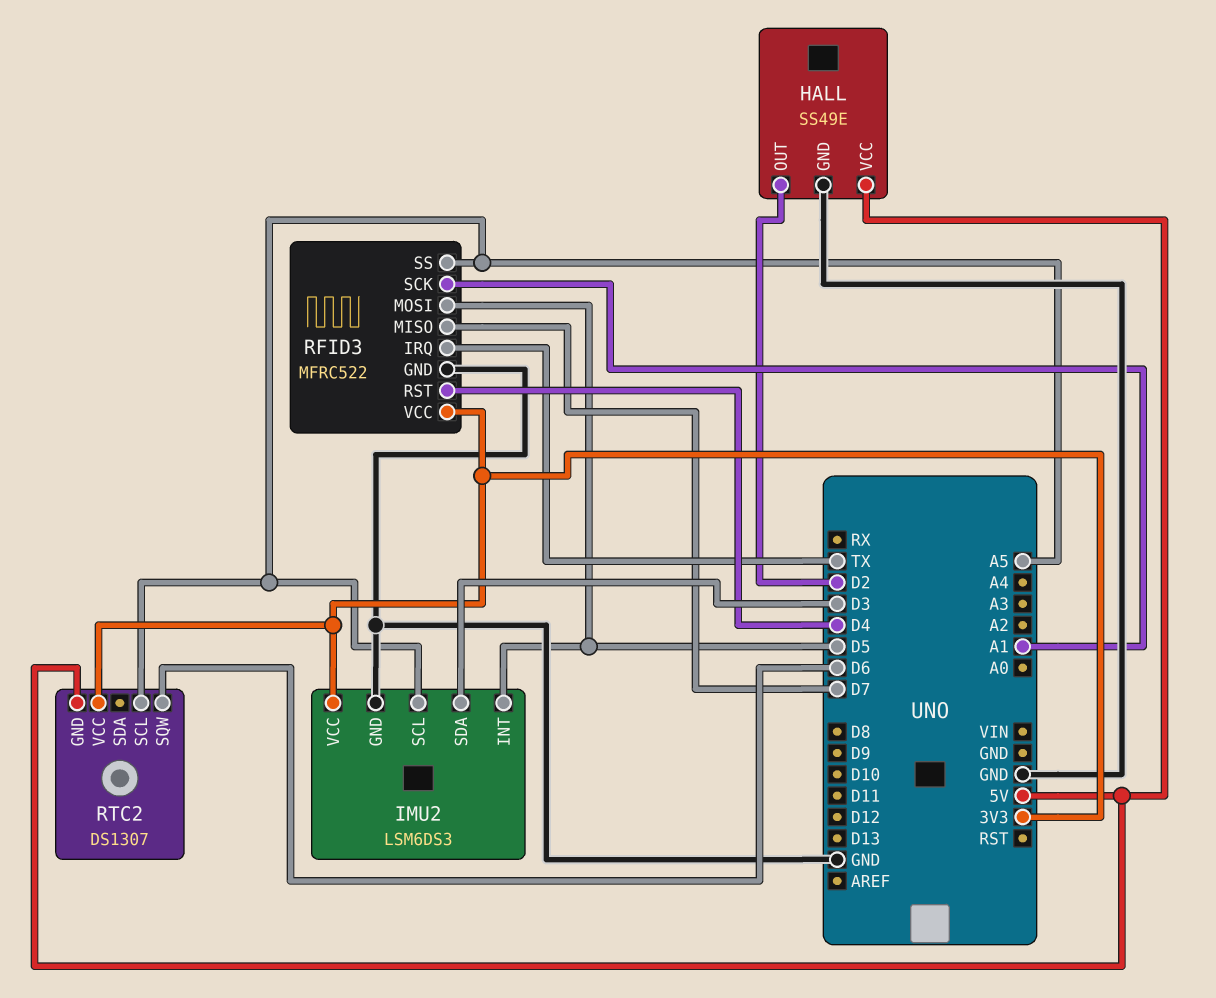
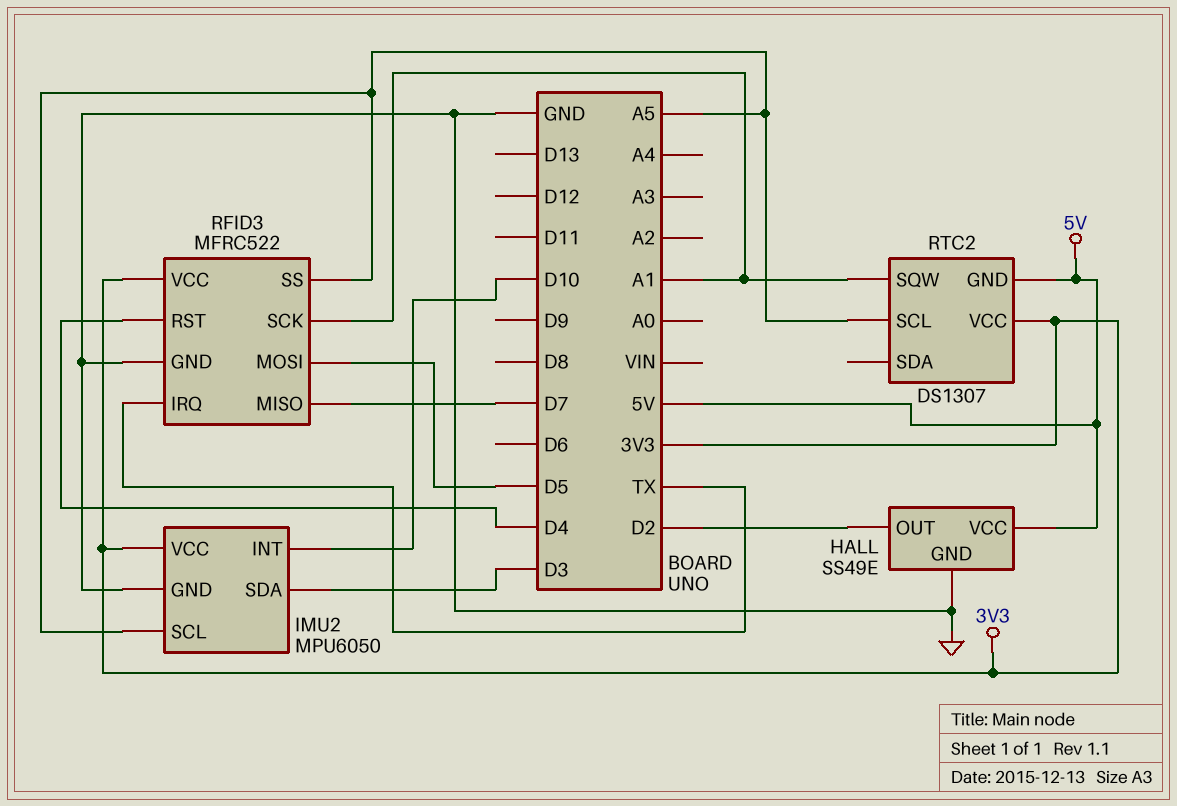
IMU2: LSM6DS3 -> MPU6050
IMU2 pin INT: D5 -> D10
RTC2 pin SQW: D6 -> A1

